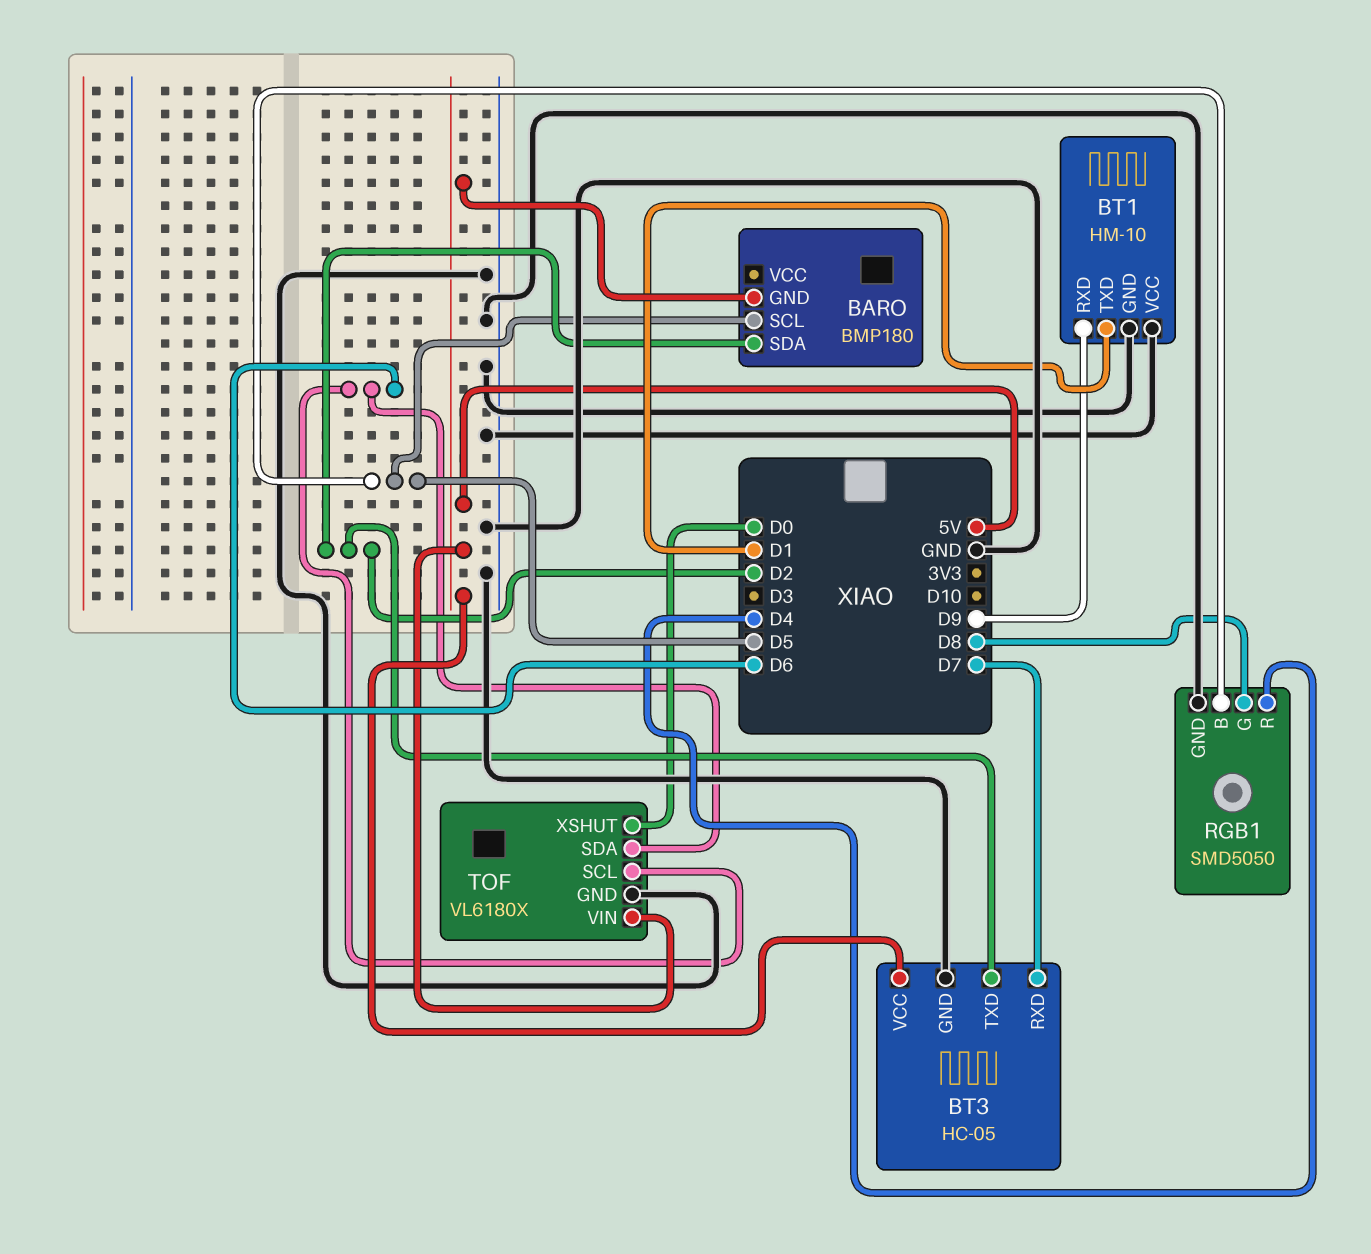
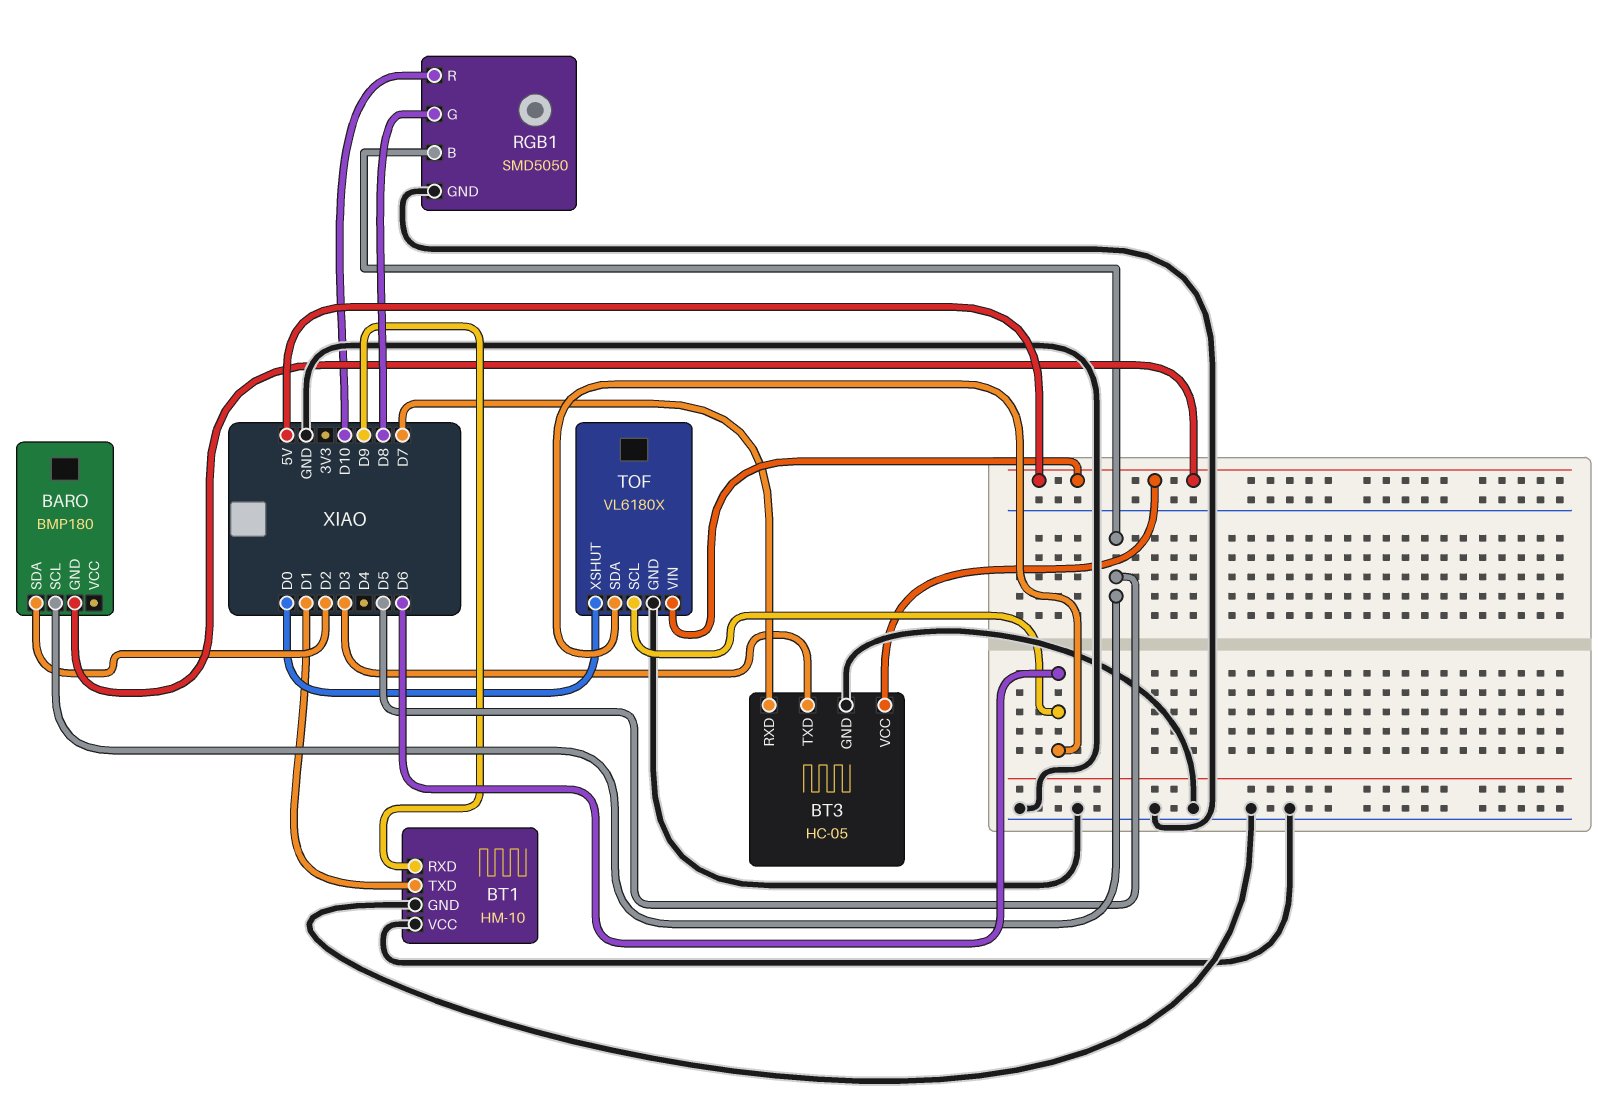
BT3 pin TXD: D2 -> D3
RGB1 pin R: D4 -> D10

